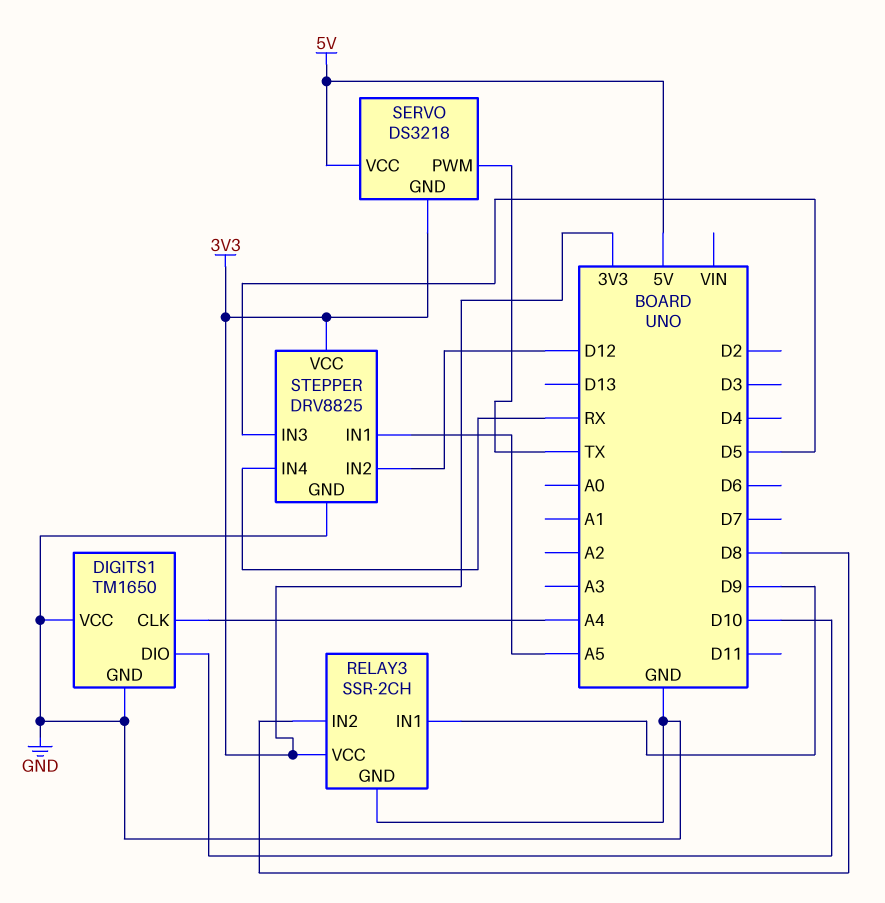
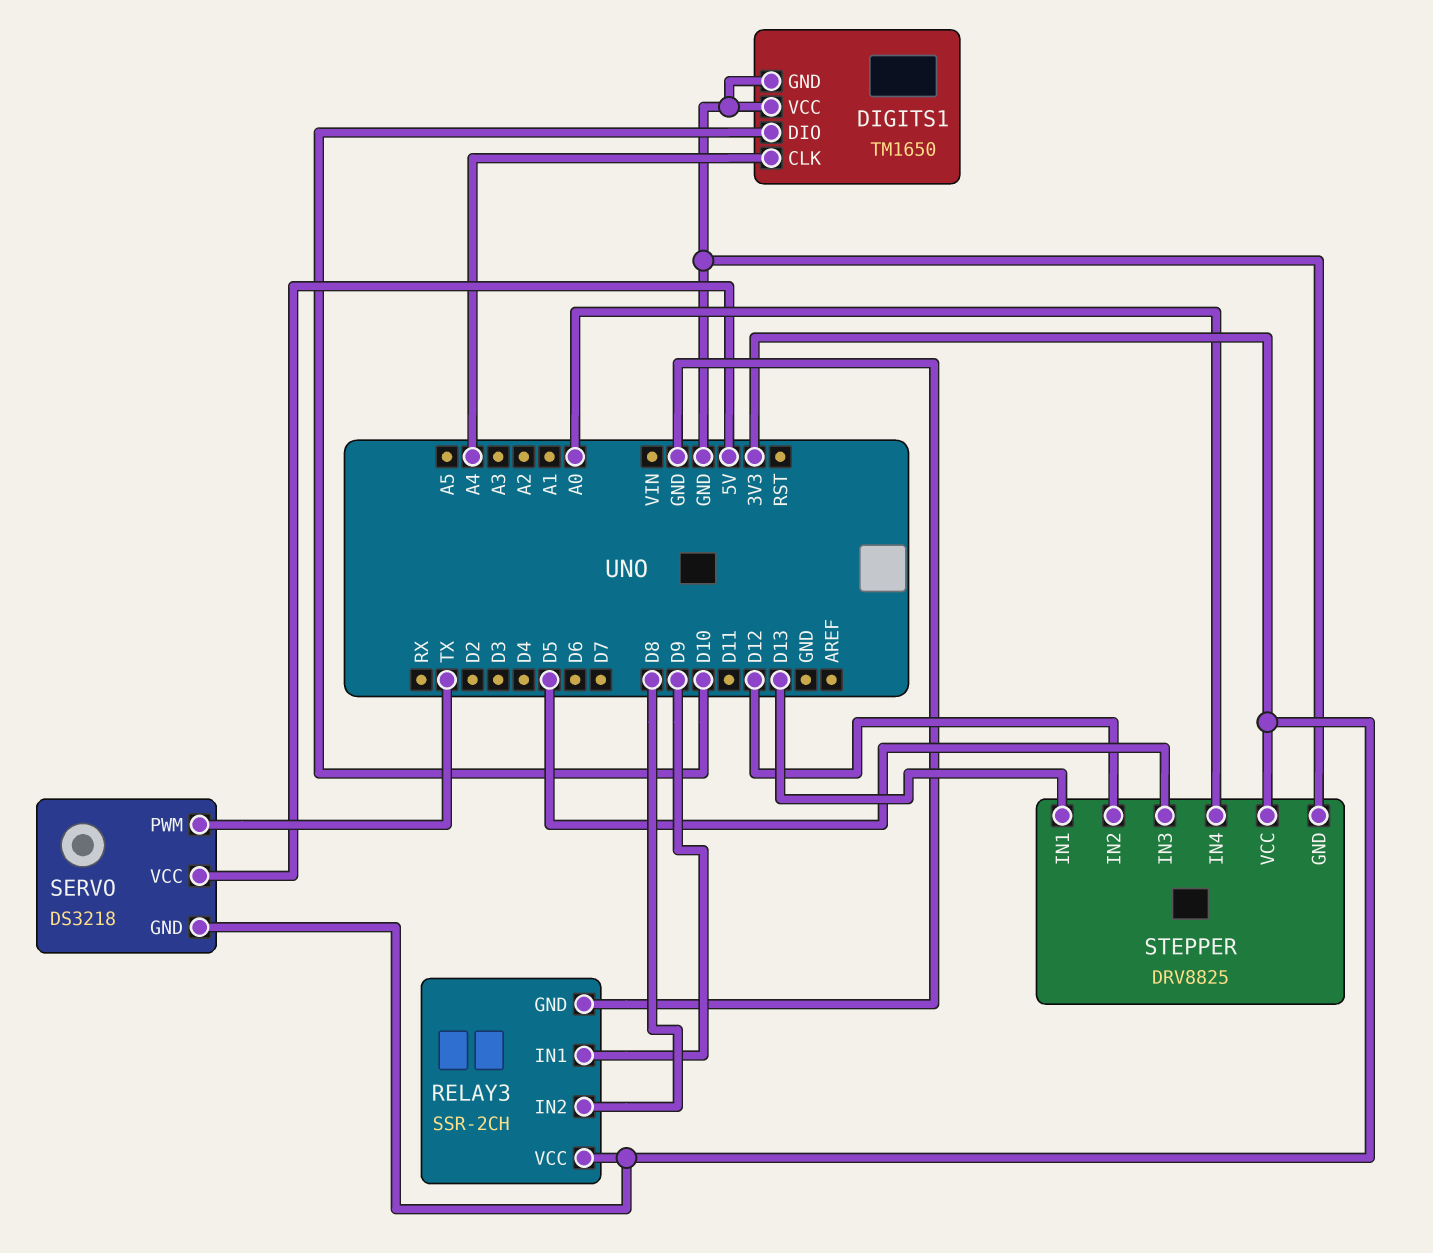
STEPPER pin IN1: A5 -> D13
STEPPER pin IN4: RX -> A0

